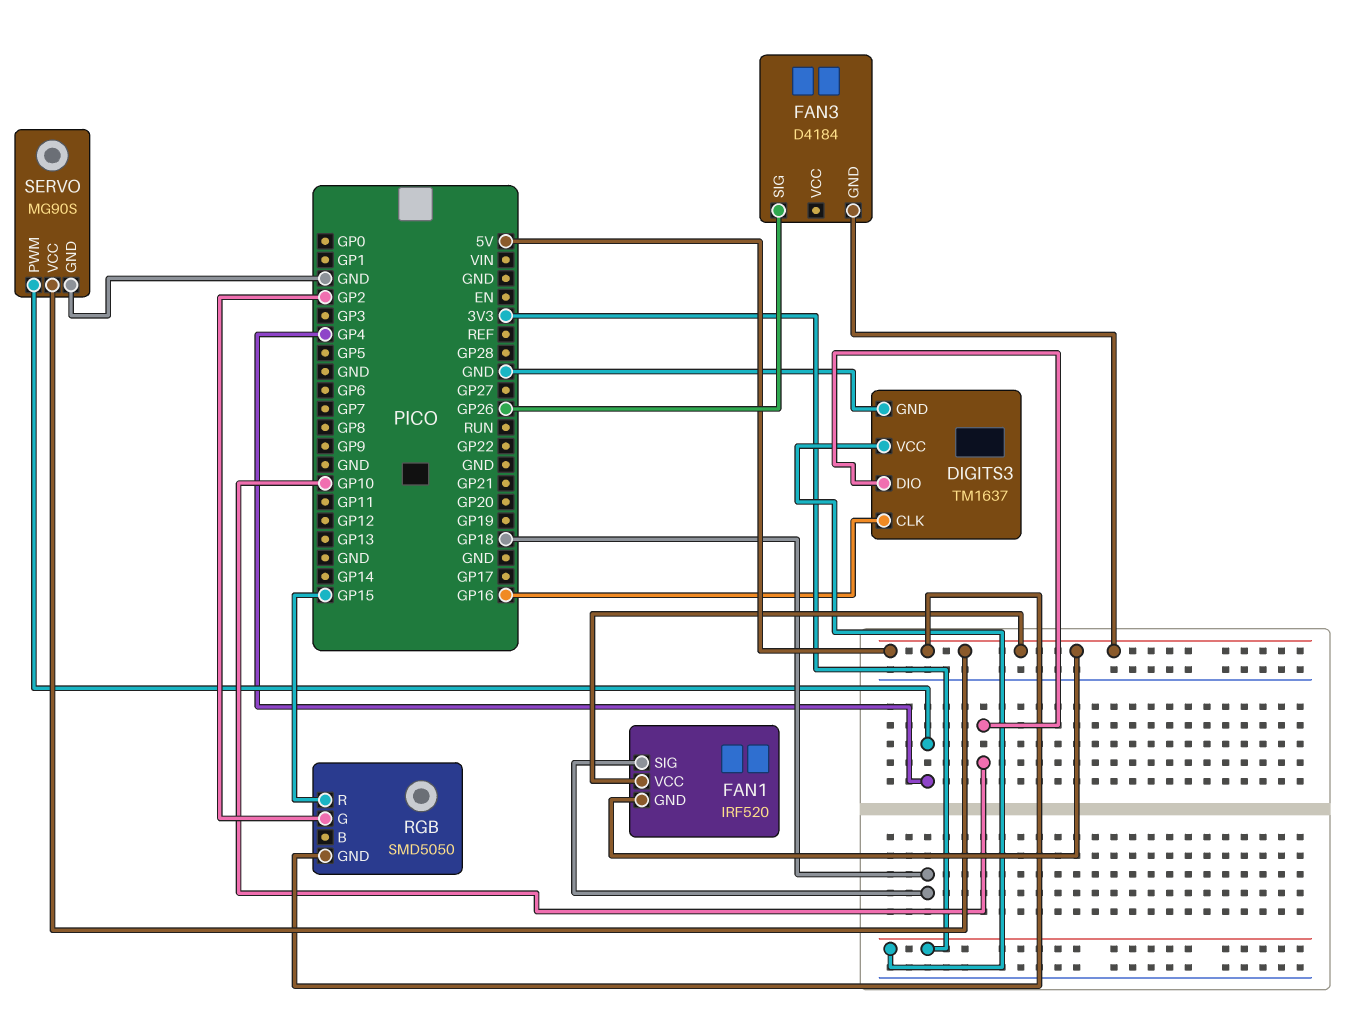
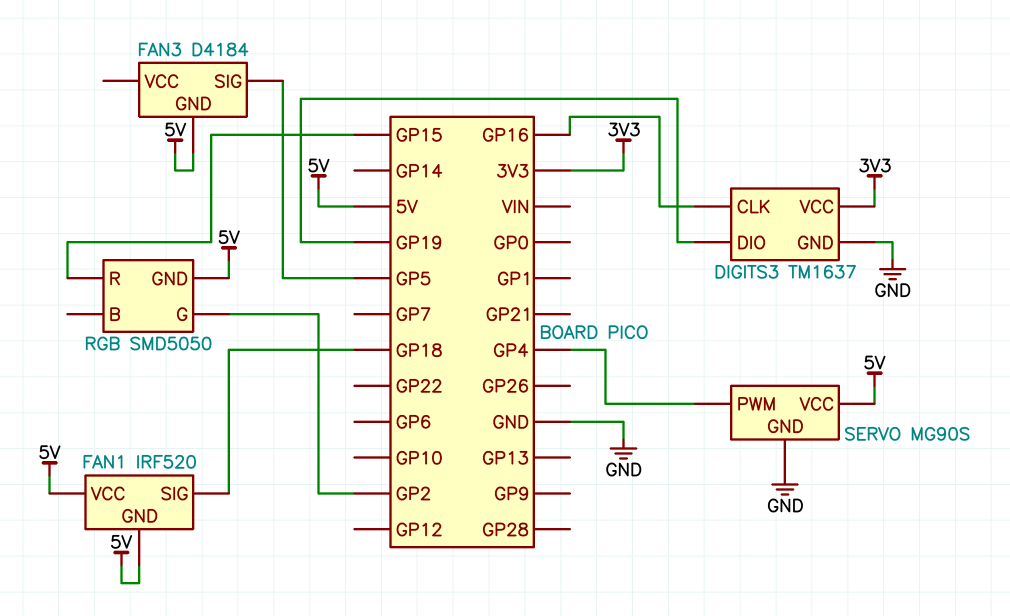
DIGITS3 pin DIO: GP10 -> GP19
FAN3 pin SIG: GP26 -> GP5

